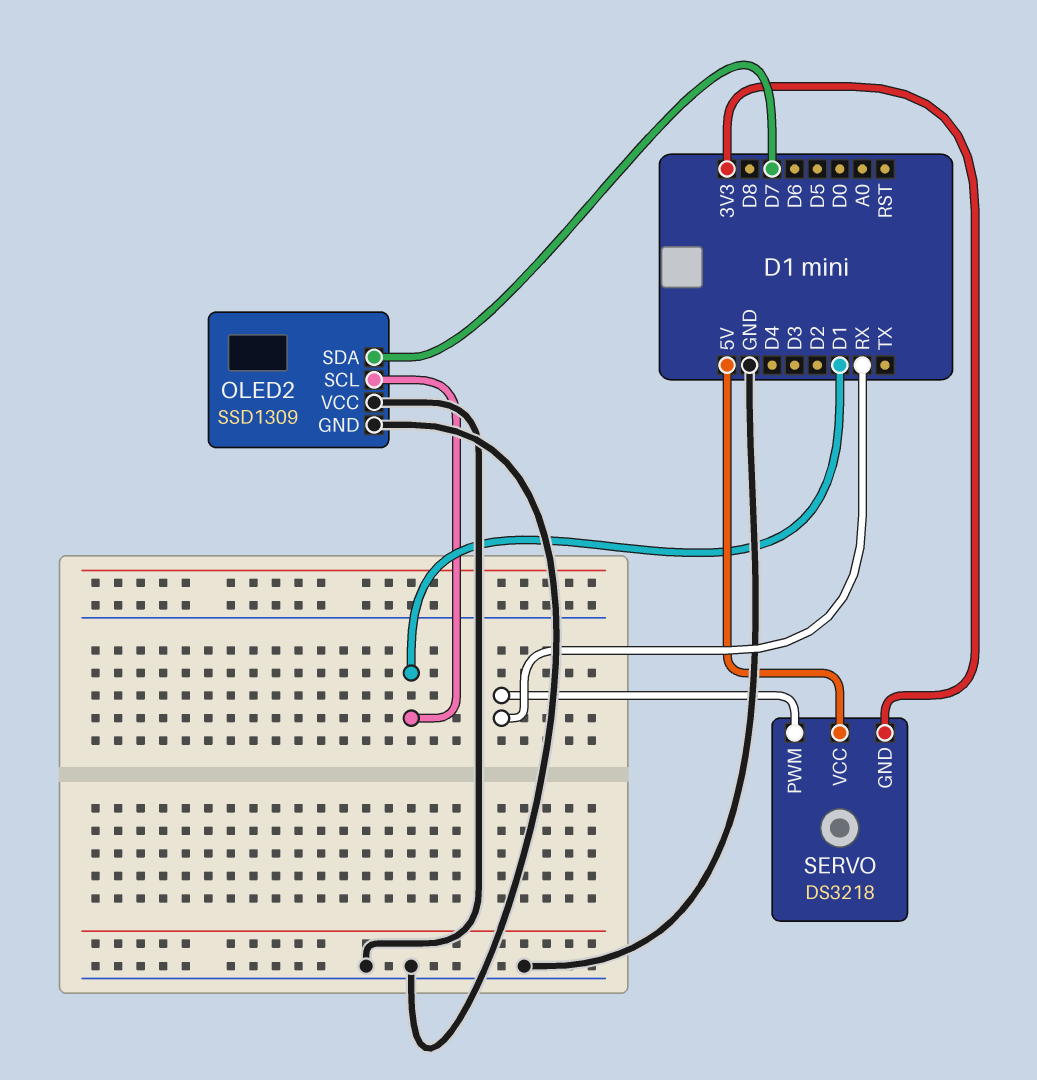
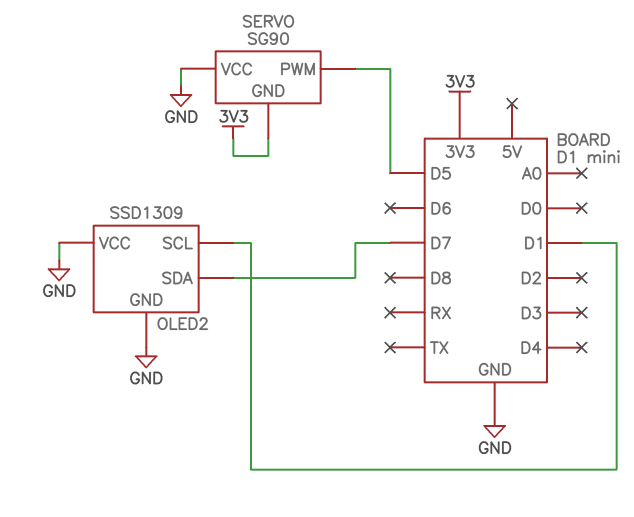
SERVO: DS3218 -> SG90
SERVO pin PWM: RX -> D5
SERVO pin VCC: 5V -> GND

